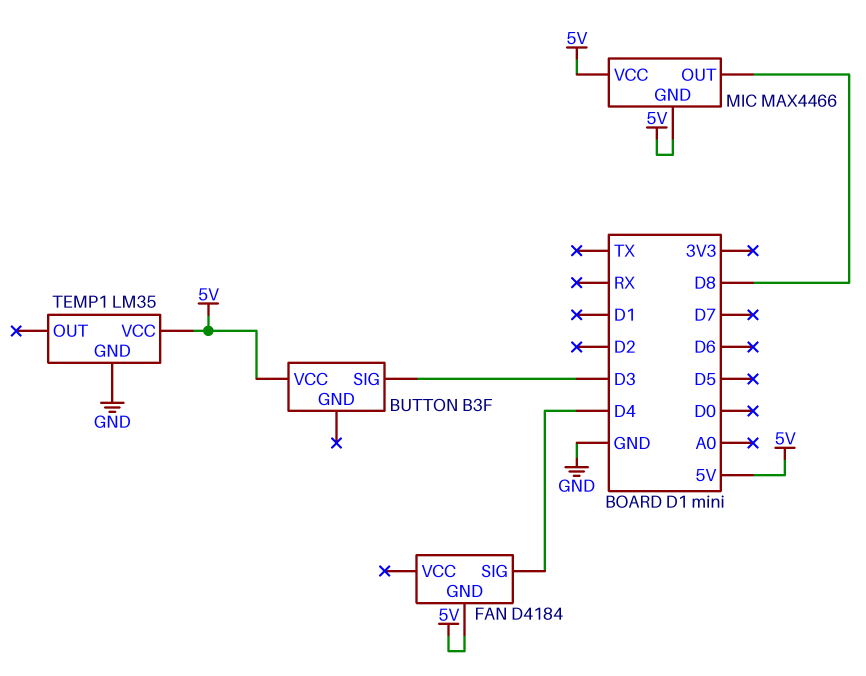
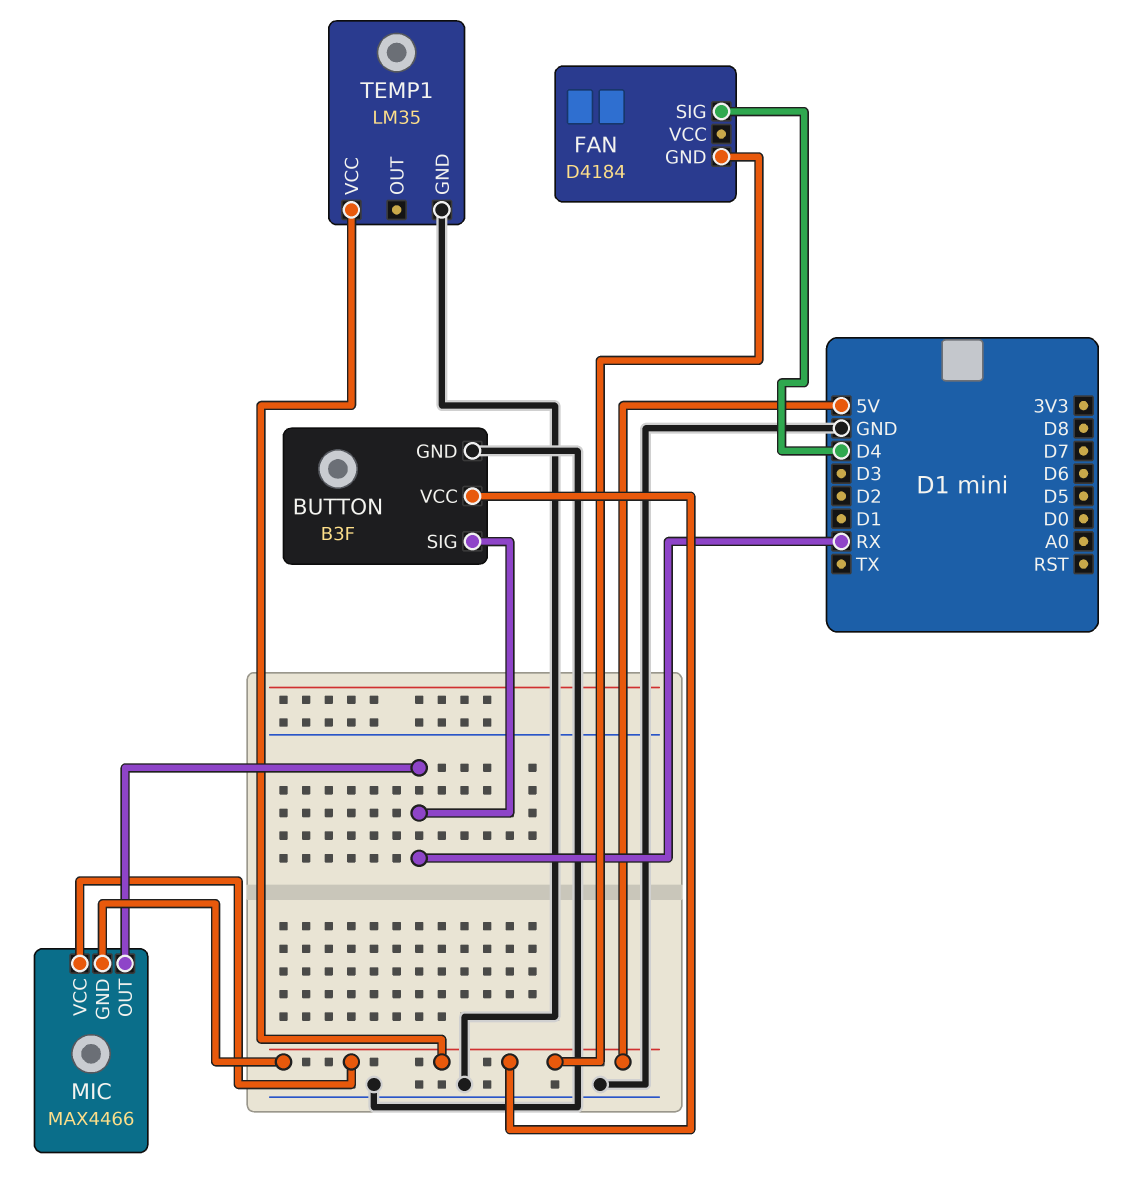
BUTTON pin GND: none -> GND
BUTTON pin SIG: D3 -> RX
MIC pin OUT: D8 -> RX

